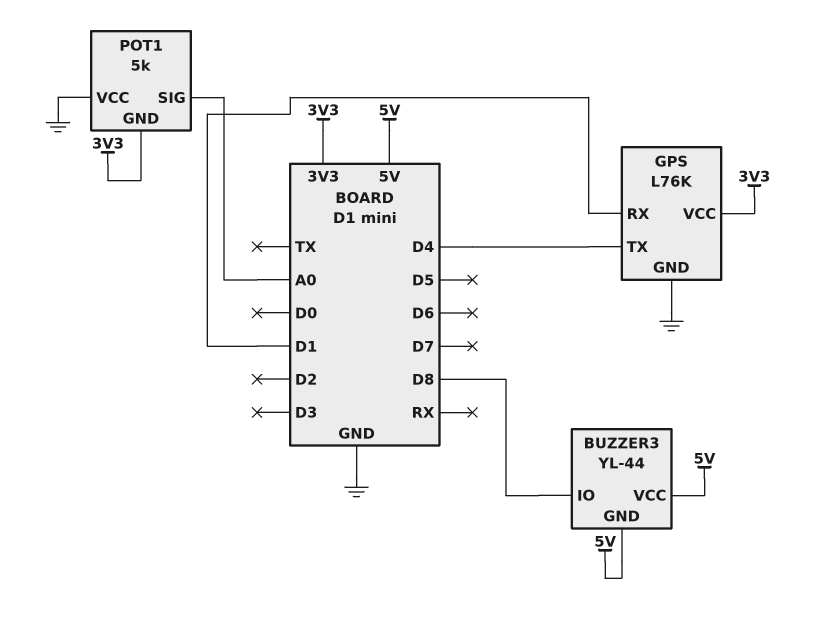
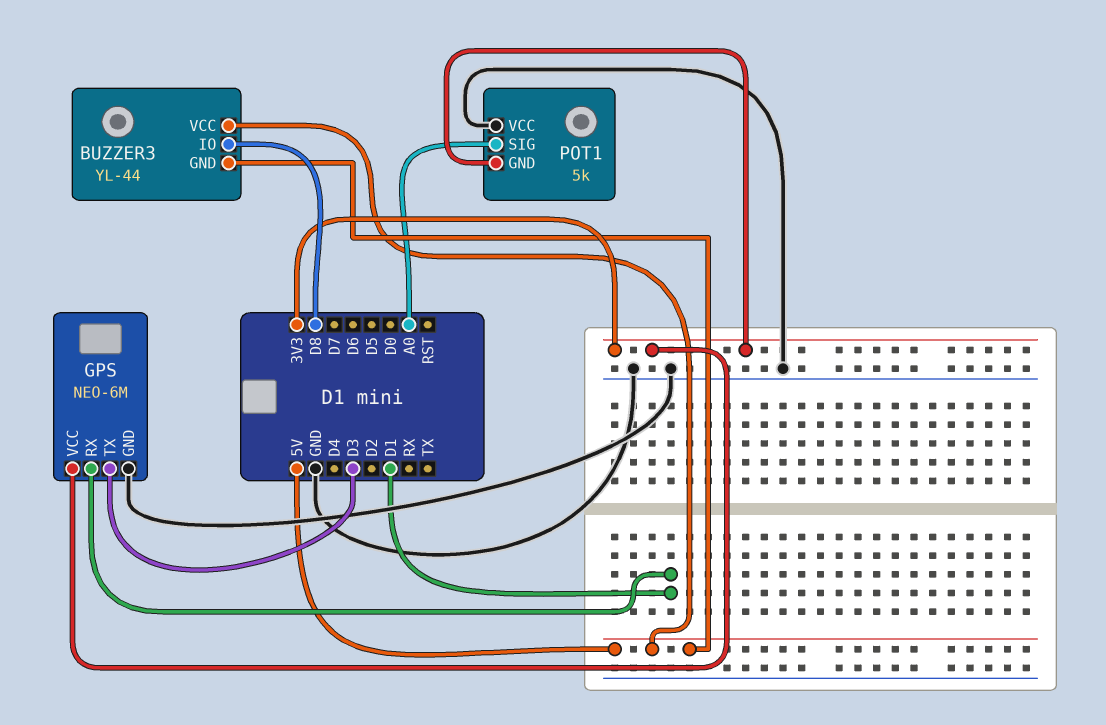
GPS: L76K -> NEO-6M
GPS pin TX: D4 -> D3

